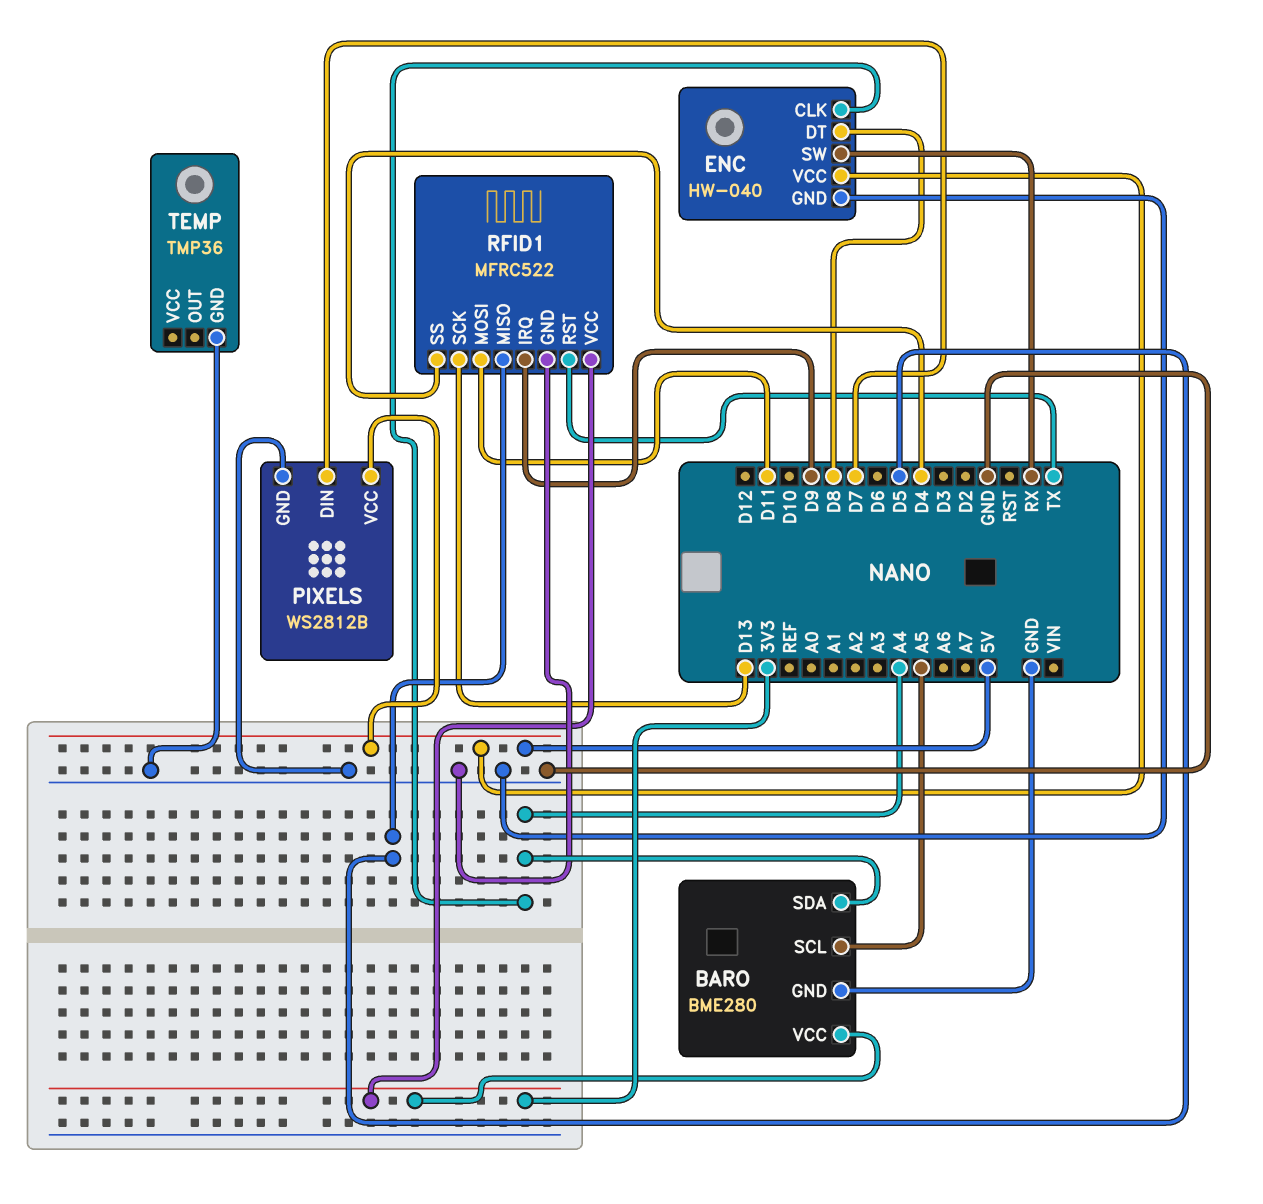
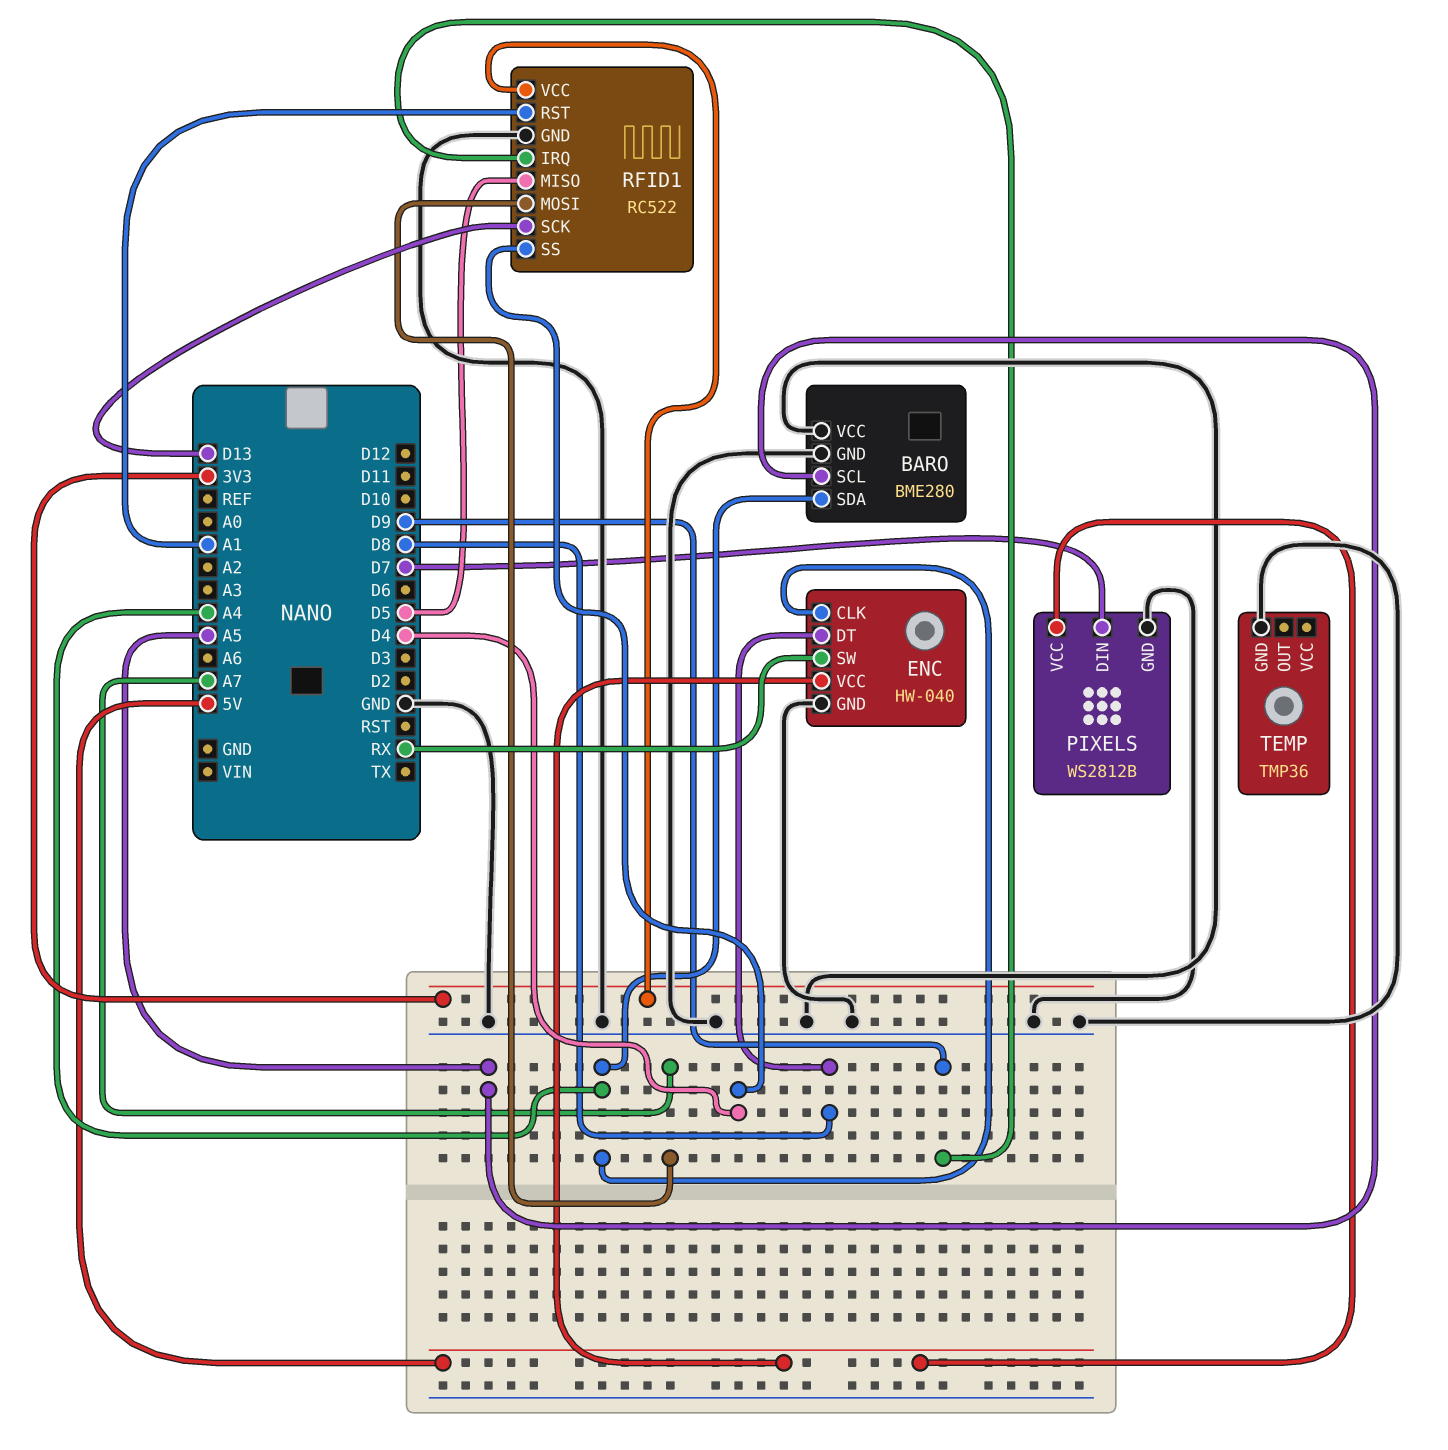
BARO pin VCC: 3V3 -> GND
RFID1: MFRC522 -> RC522
RFID1 pin MOSI: D11 -> A7
RFID1 pin RST: TX -> A1

